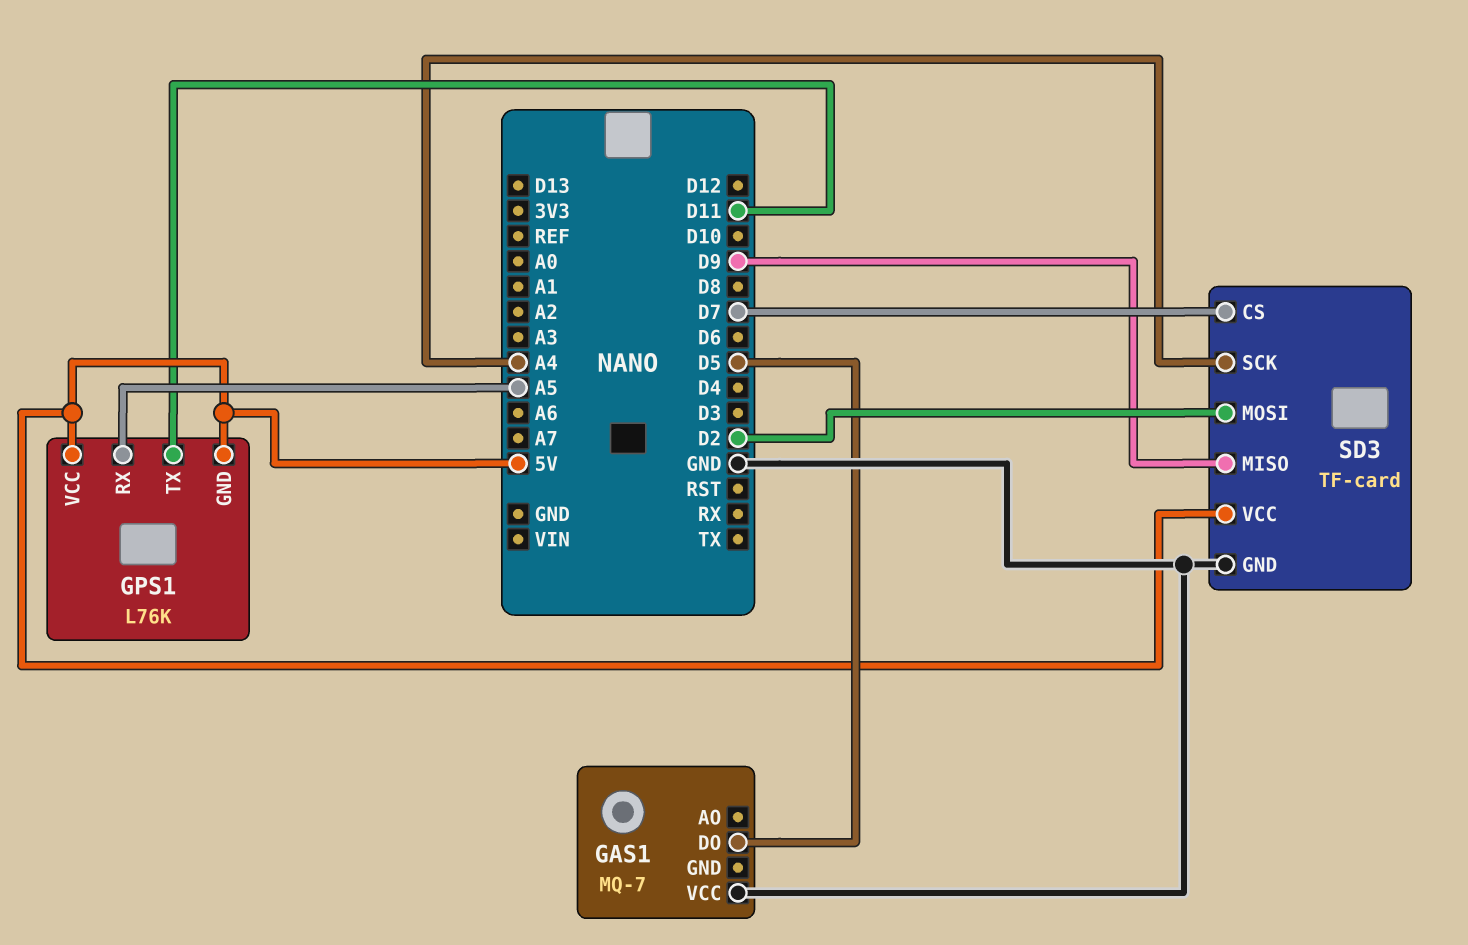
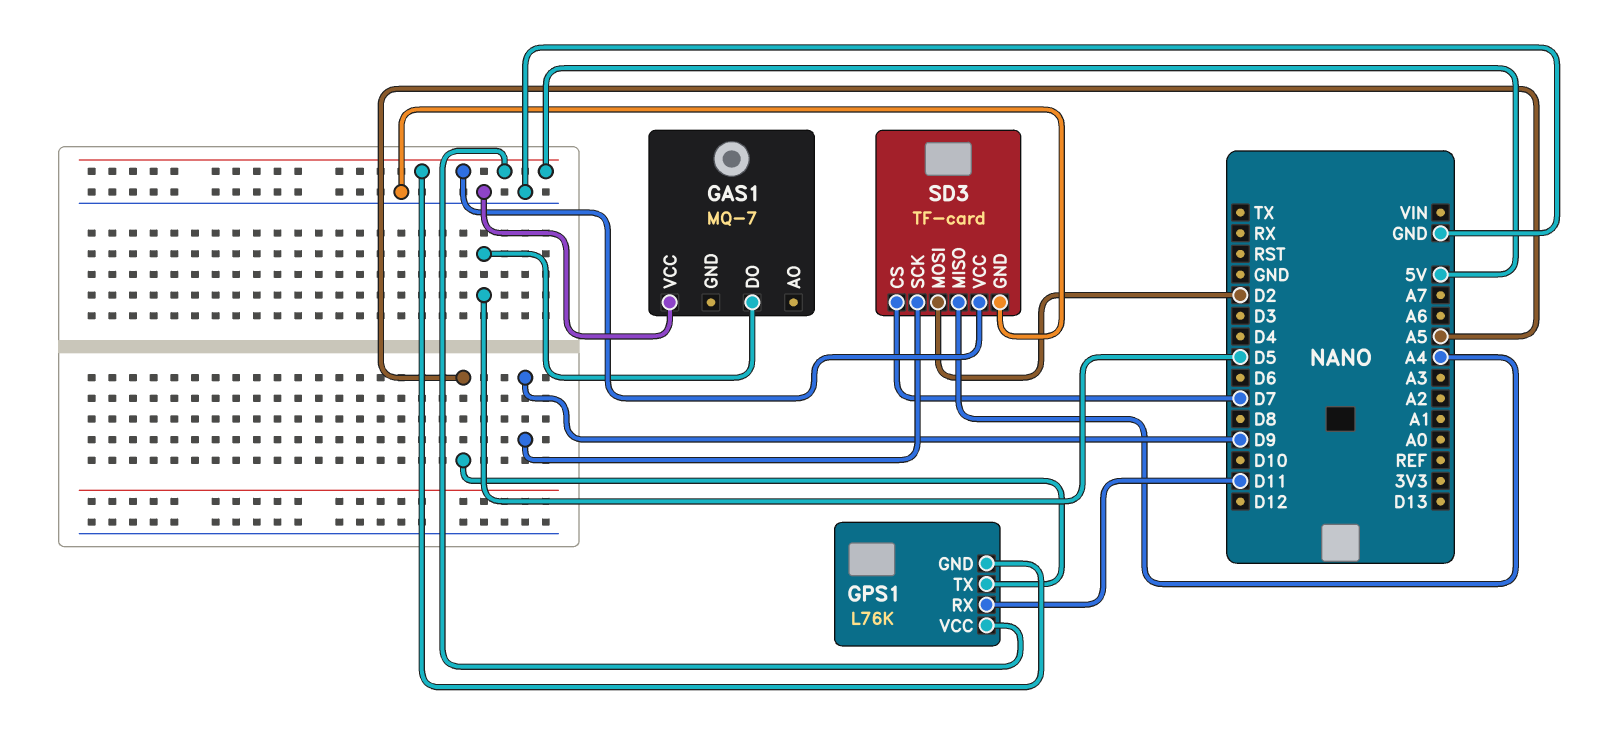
GPS1 pin RX: A5 -> D11
GPS1 pin TX: D11 -> A5
SD3 pin MISO: D9 -> A4
SD3 pin SCK: A4 -> D9

